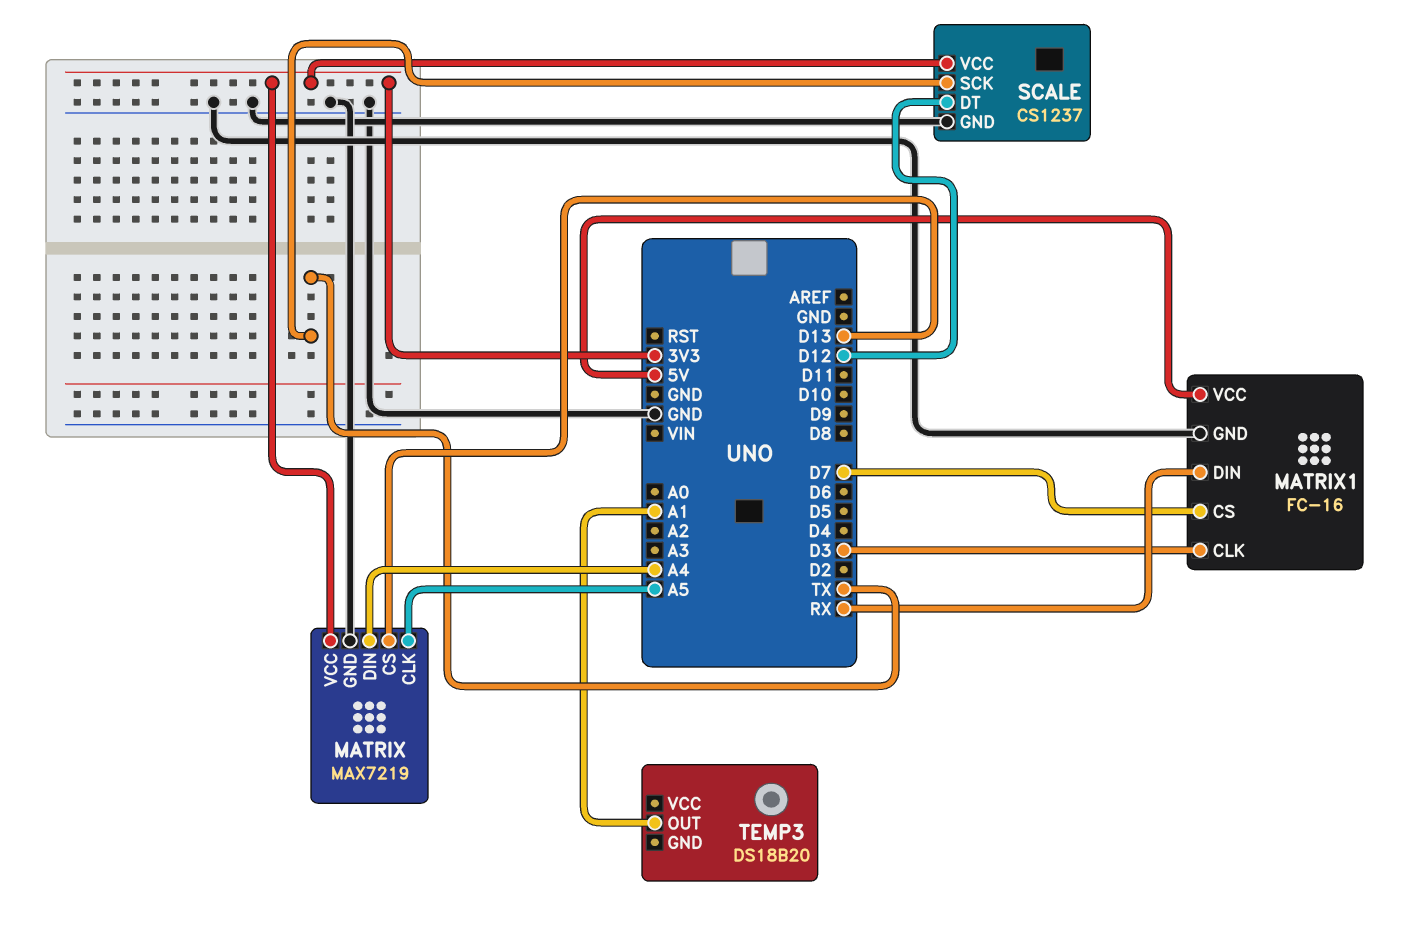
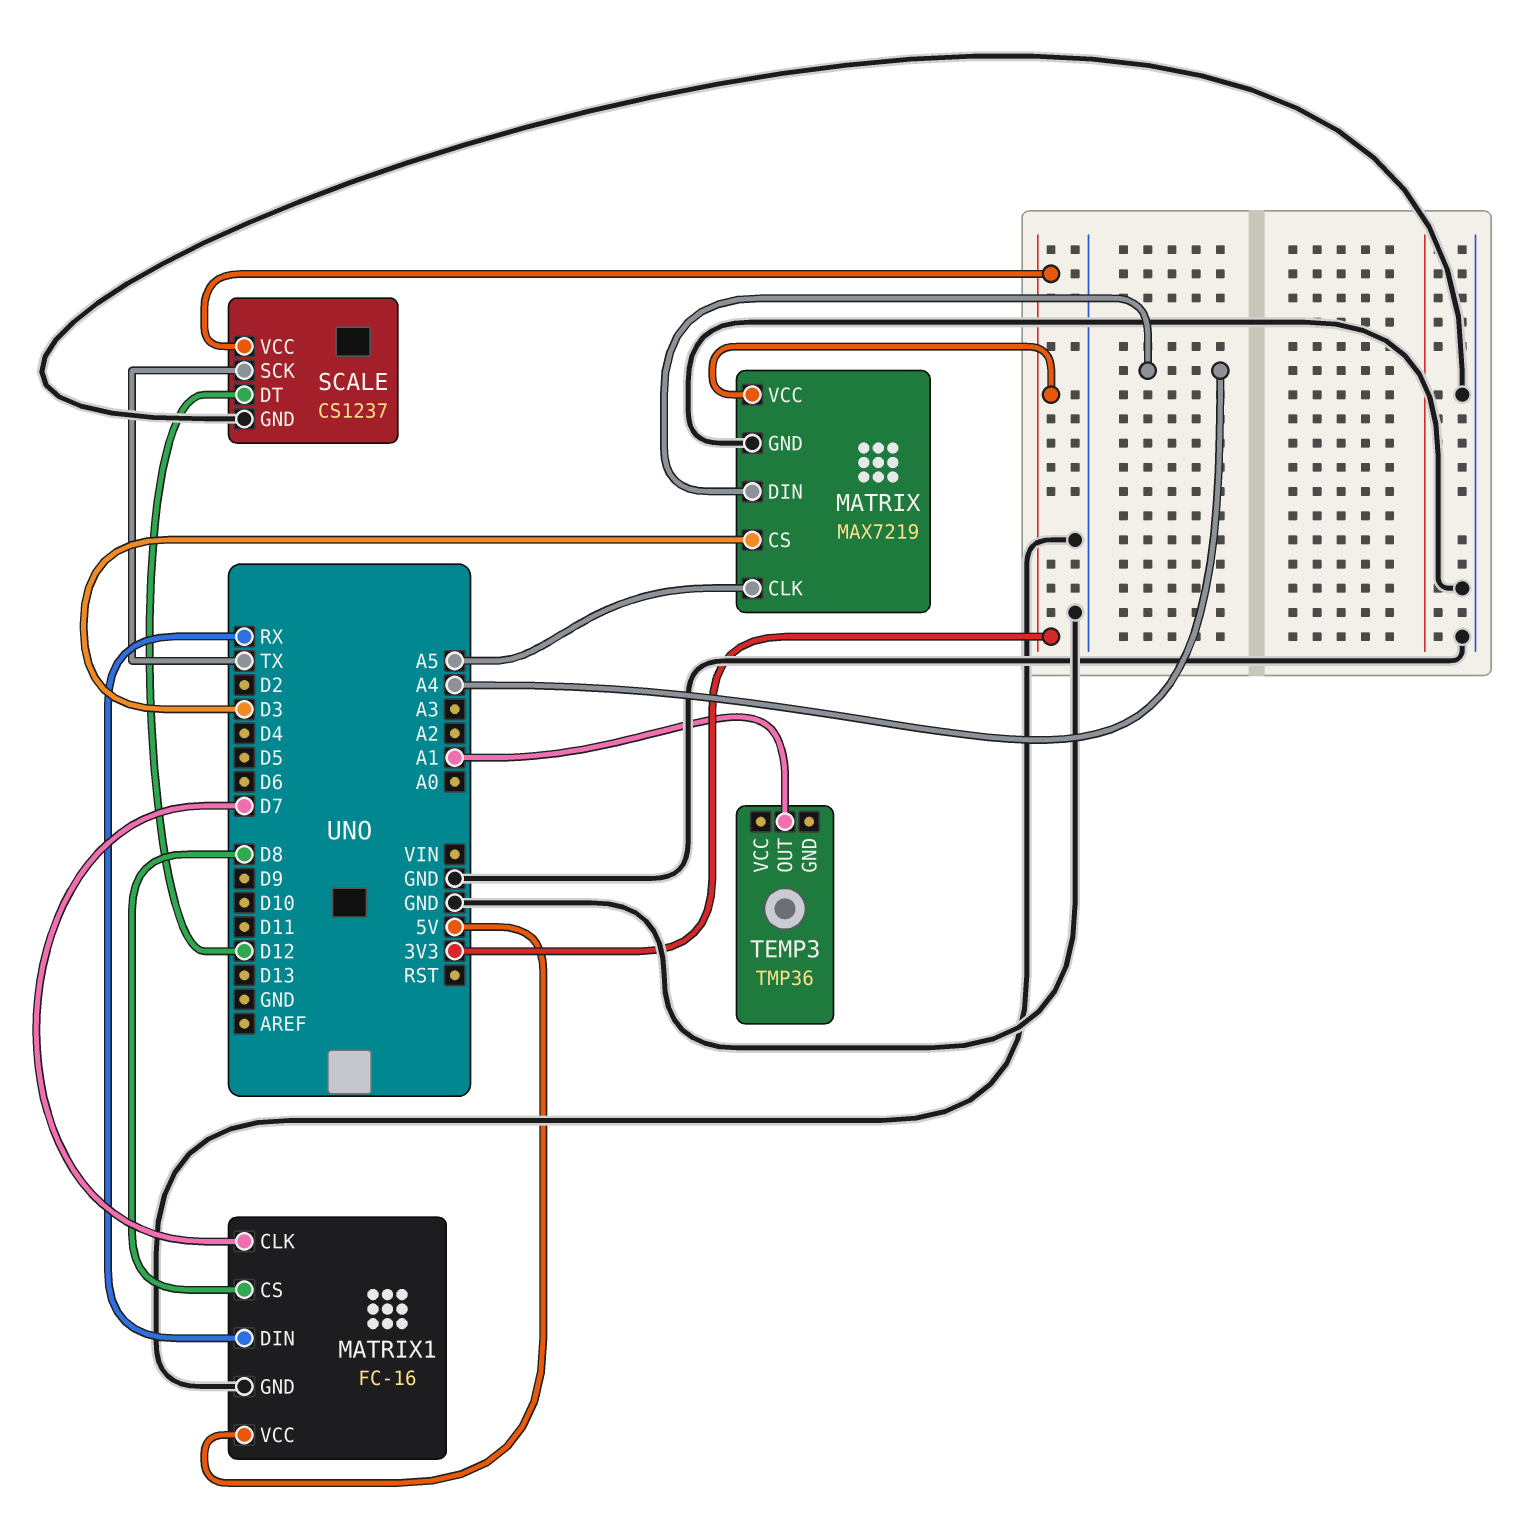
MATRIX pin CS: D13 -> D3
MATRIX1 pin CLK: D3 -> D7
MATRIX1 pin CS: D7 -> D8
TEMP3: DS18B20 -> TMP36

